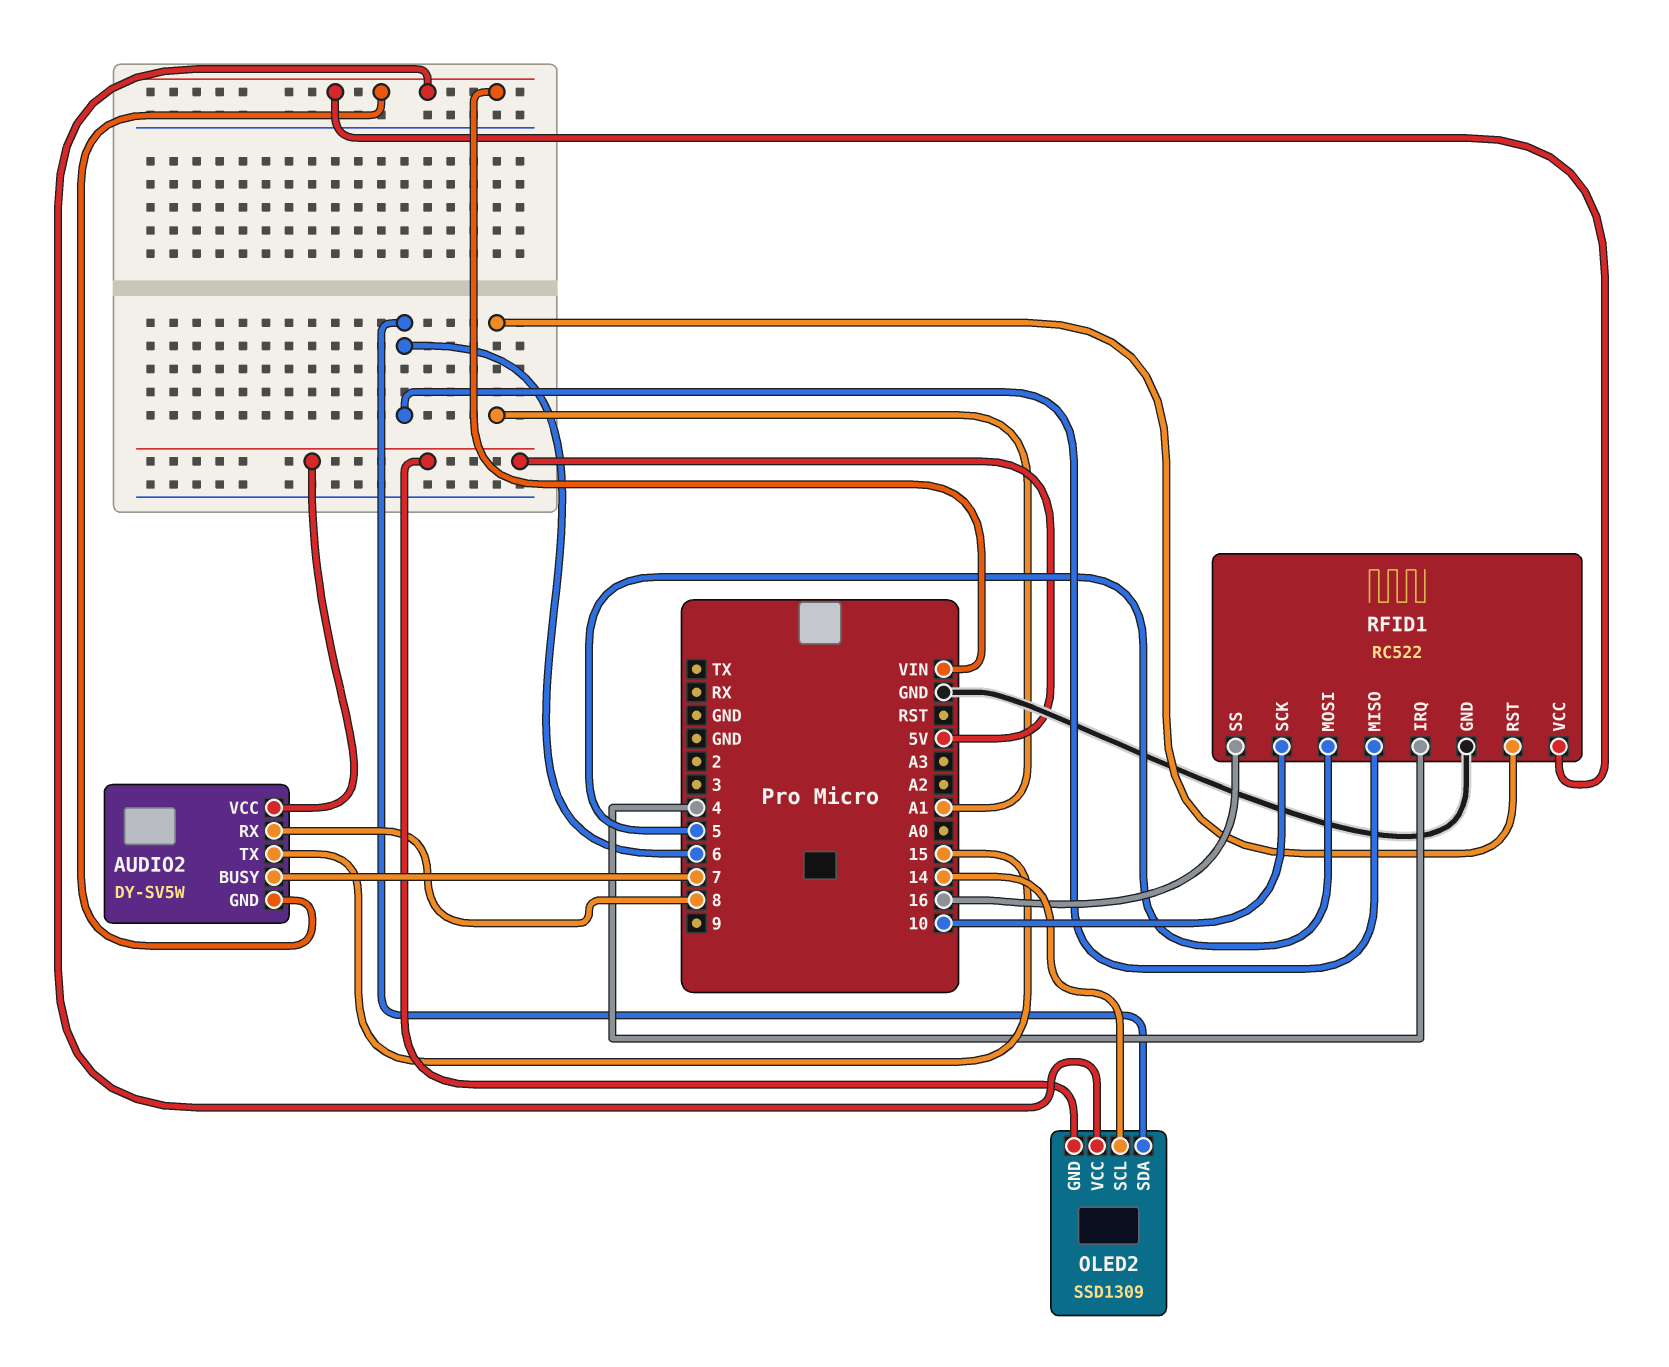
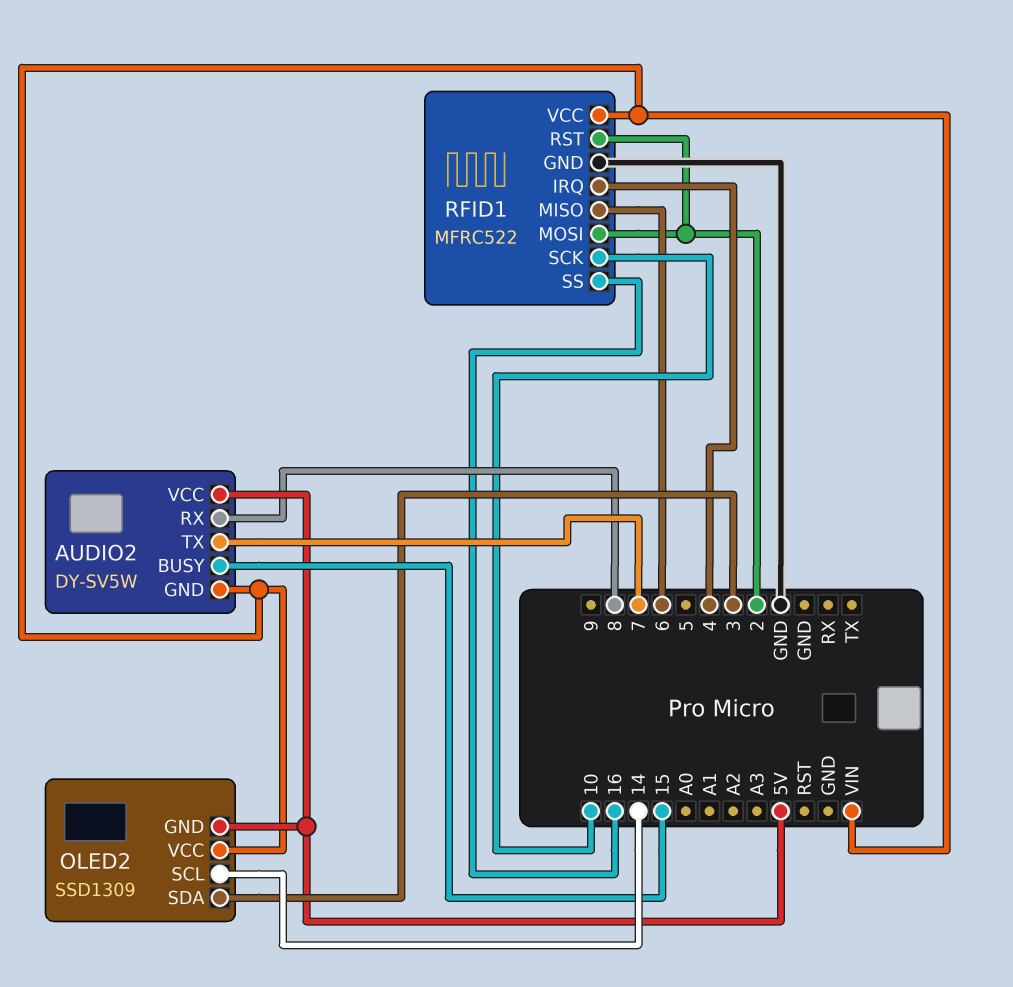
AUDIO2 pin BUSY: 7 -> 15
AUDIO2 pin TX: 15 -> 7
OLED2 pin SDA: 6 -> 3
RFID1: RC522 -> MFRC522
RFID1 pin MOSI: 5 -> 2
RFID1 pin RST: A1 -> 2

